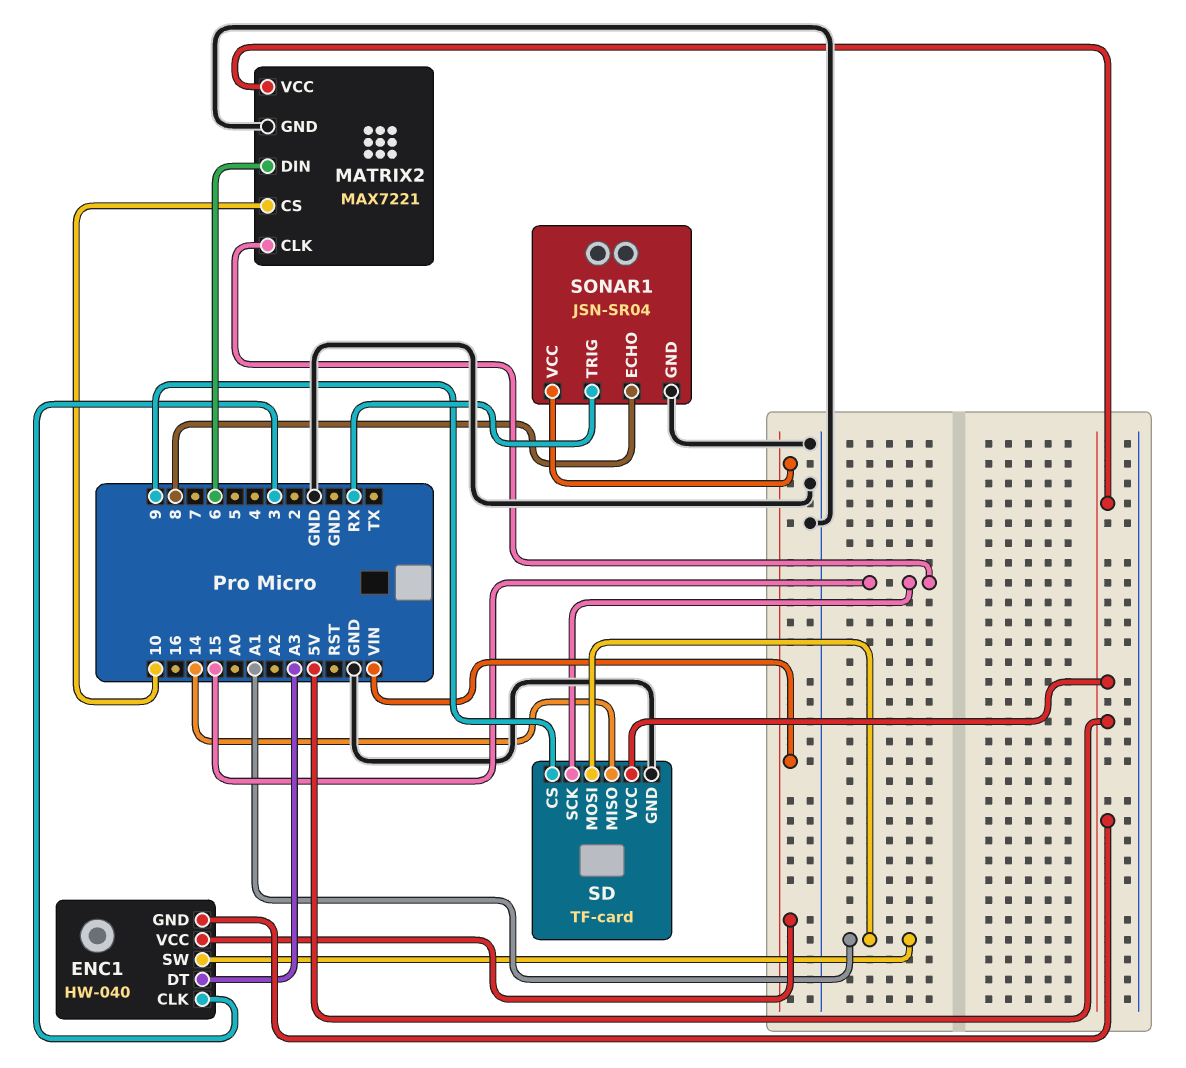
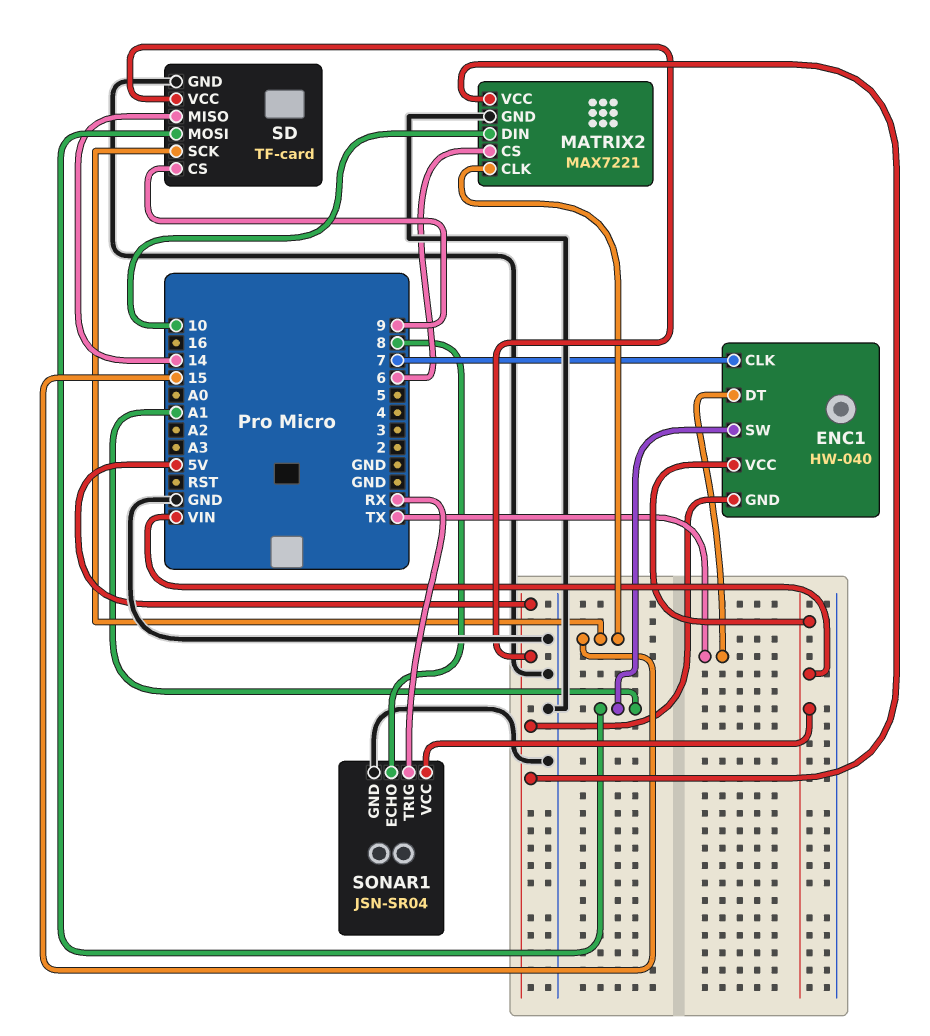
ENC1 pin CLK: 3 -> 7
ENC1 pin DT: A3 -> TX
MATRIX2 pin CS: 10 -> 6
MATRIX2 pin DIN: 6 -> 10

